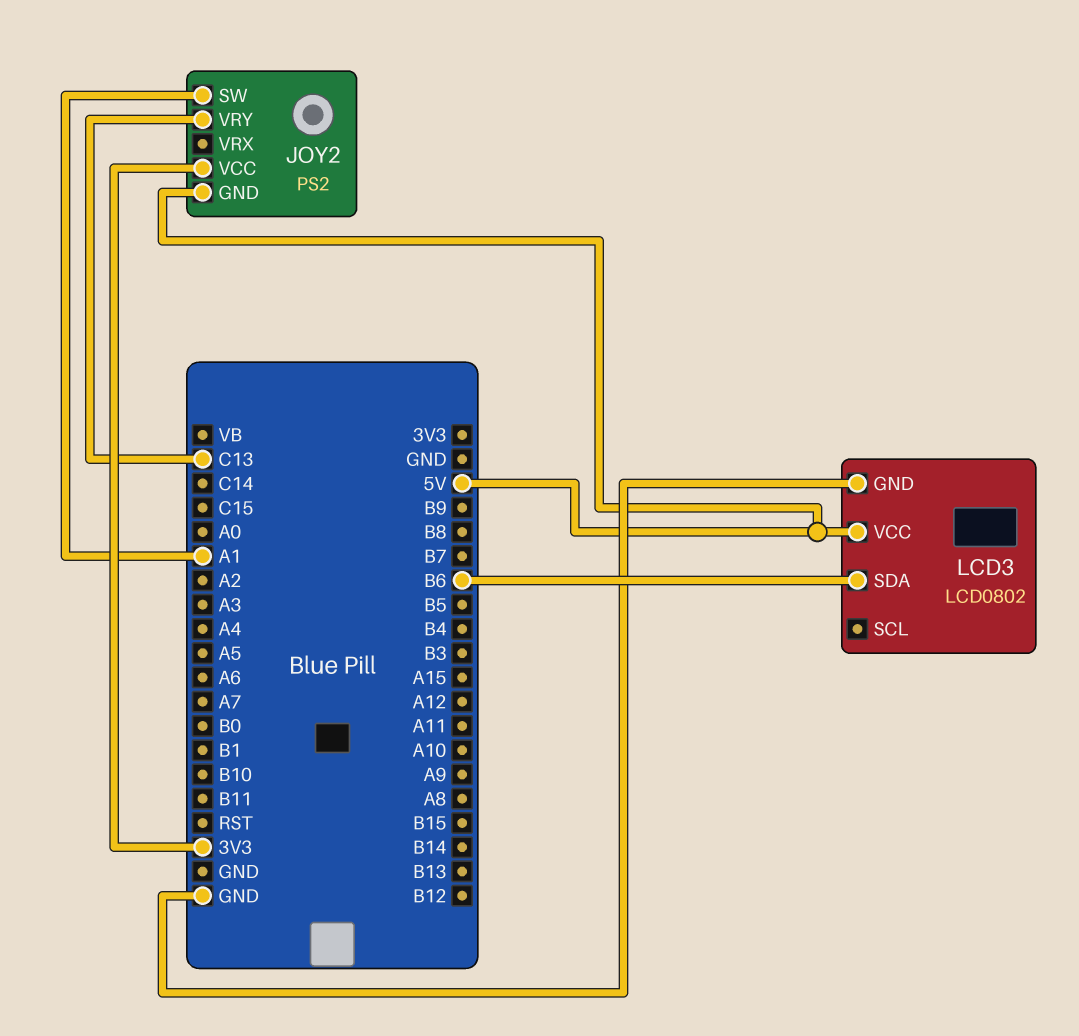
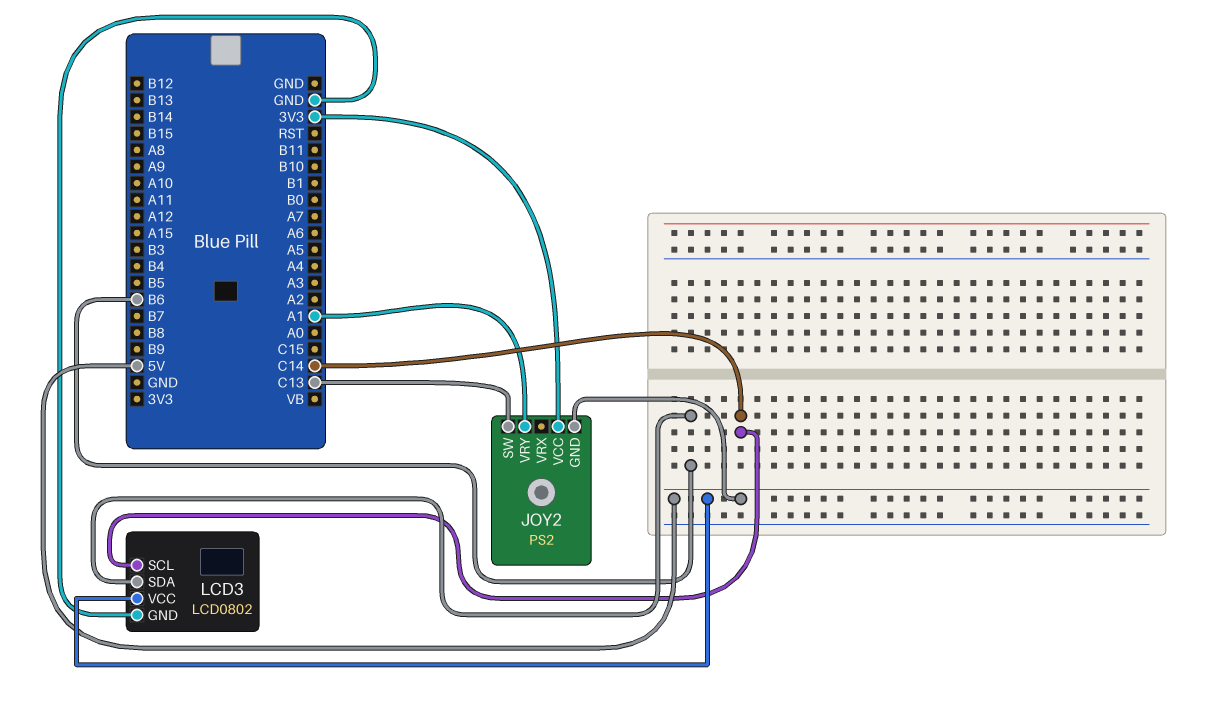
JOY2 pin SW: A1 -> C13
JOY2 pin VRY: C13 -> A1
LCD3 pin SCL: none -> C14

